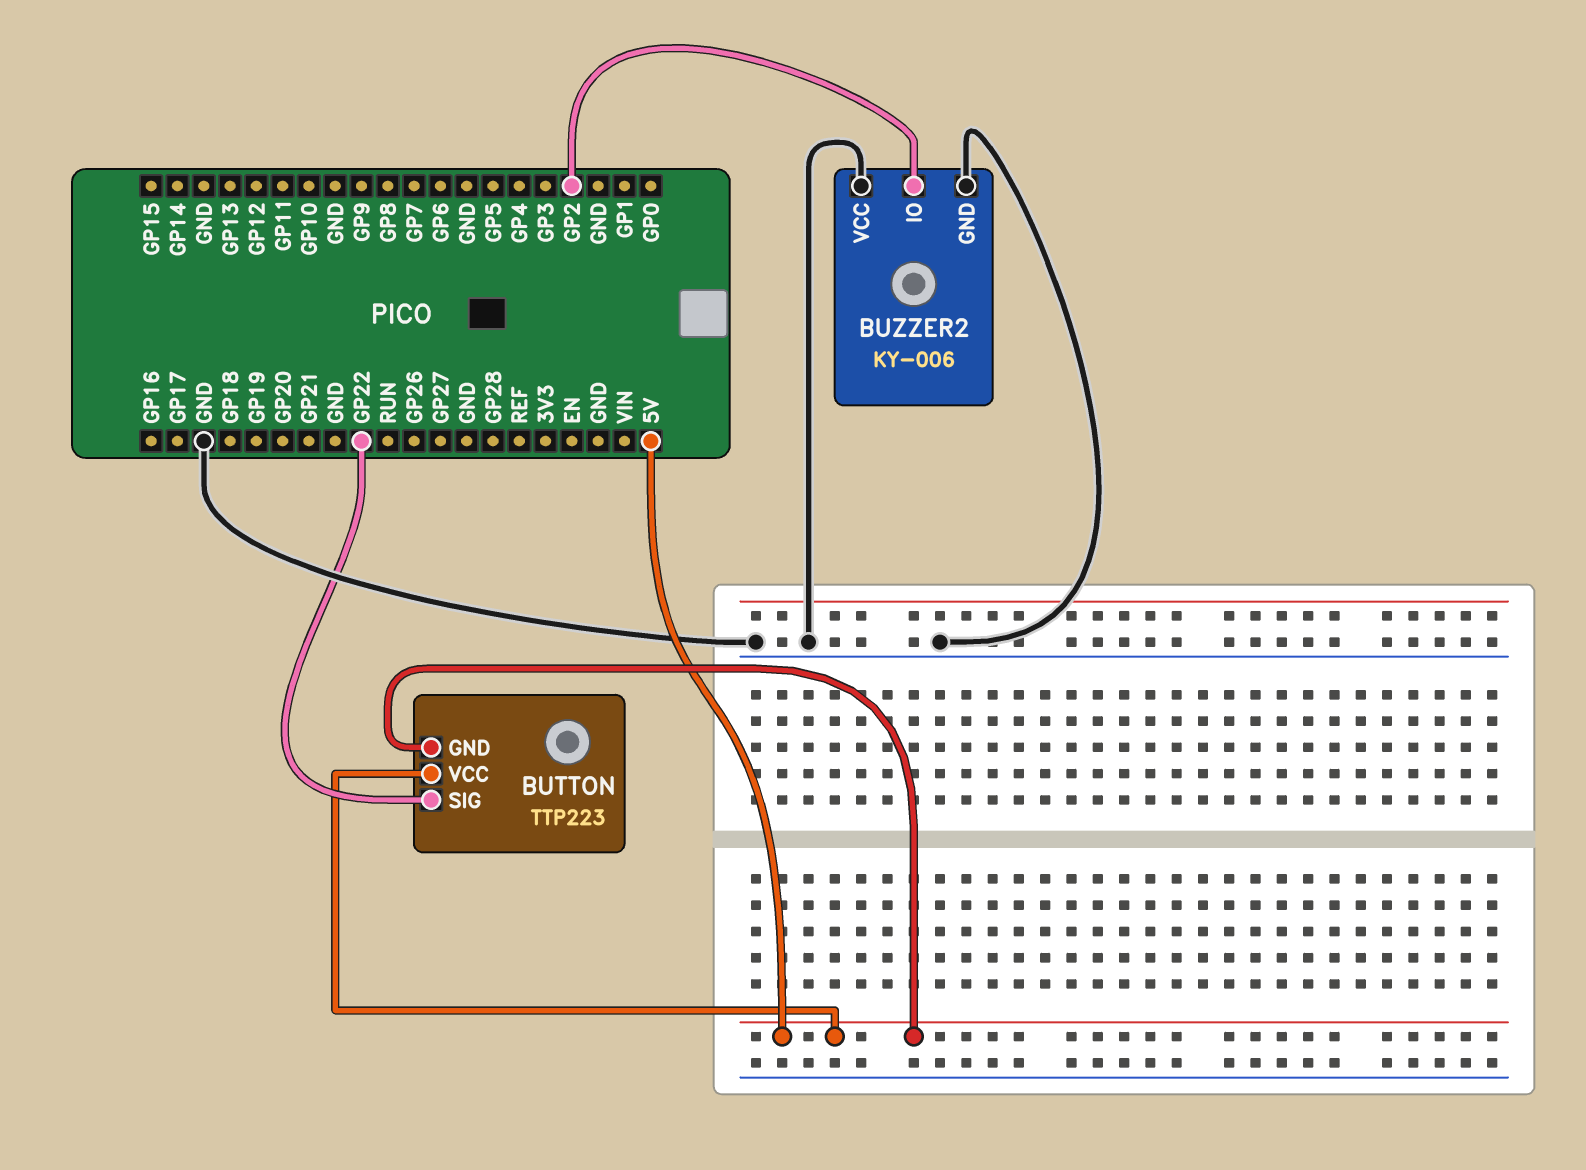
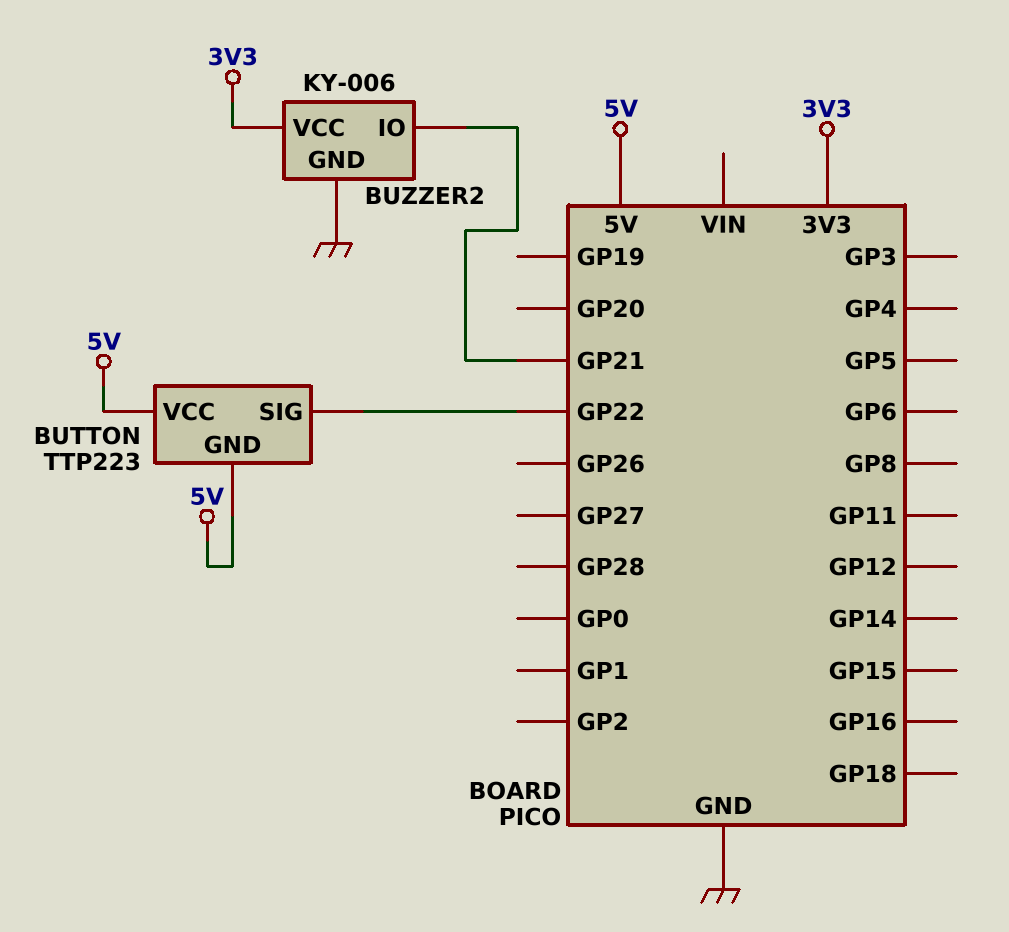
BUZZER2 pin IO: GP2 -> GP21
BUZZER2 pin VCC: GND -> 3V3

